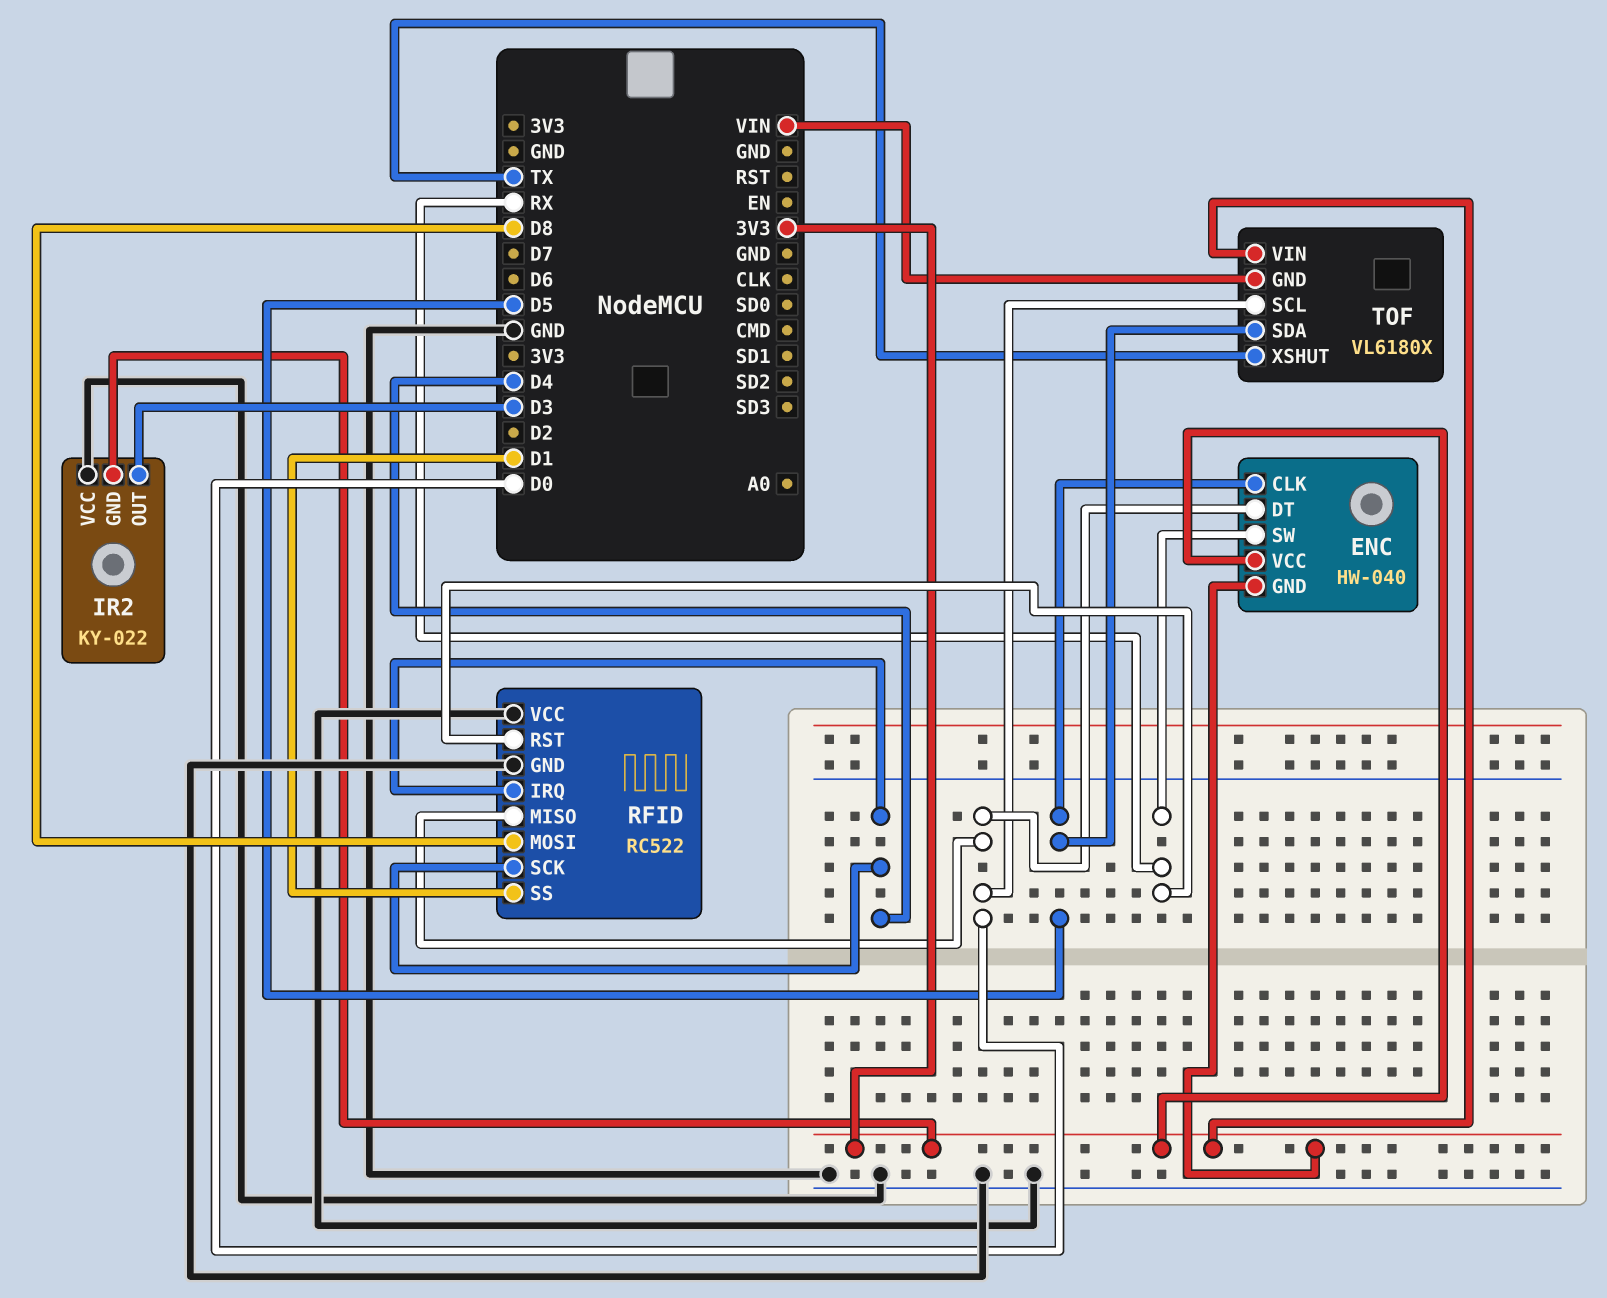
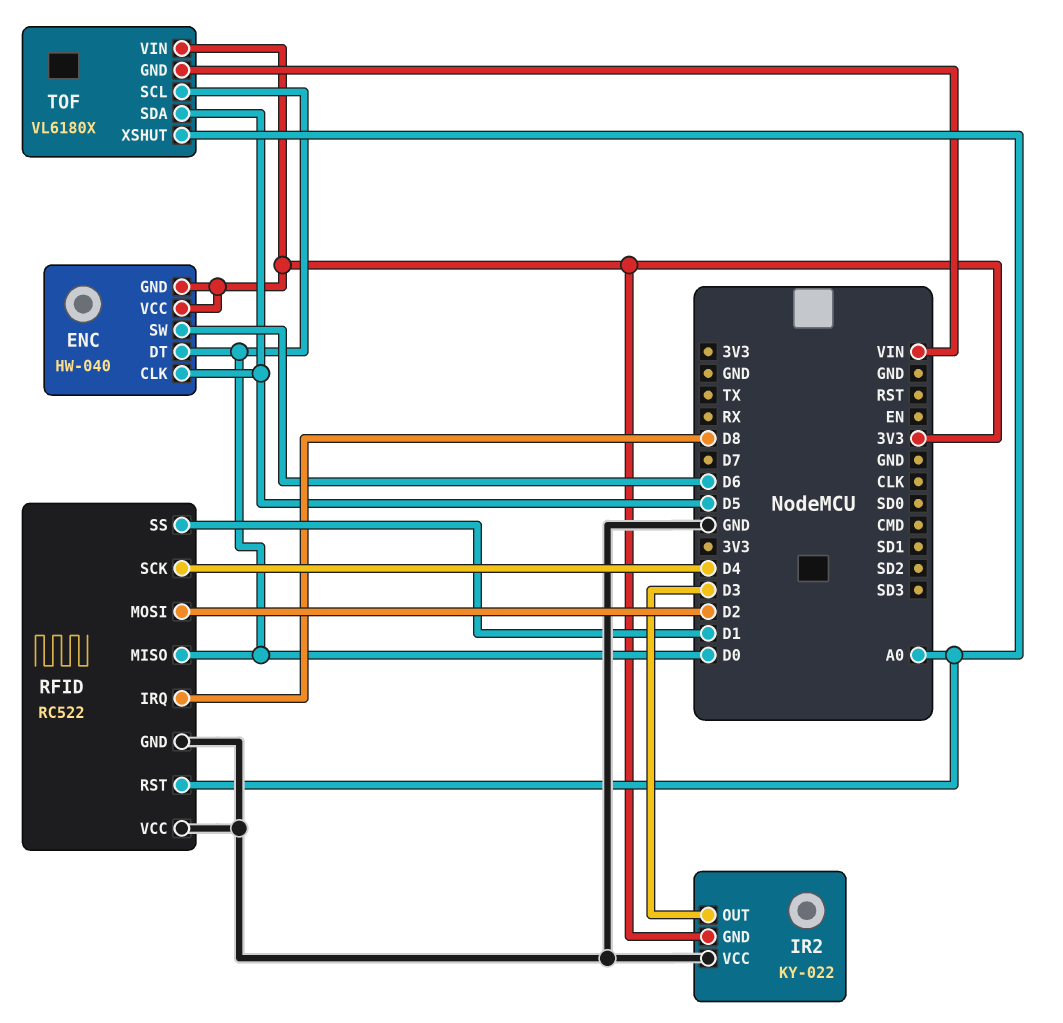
ENC pin SW: RX -> D6
RFID pin IRQ: D4 -> D8
RFID pin MOSI: D8 -> D2
RFID pin RST: RX -> A0
TOF pin XSHUT: TX -> A0

